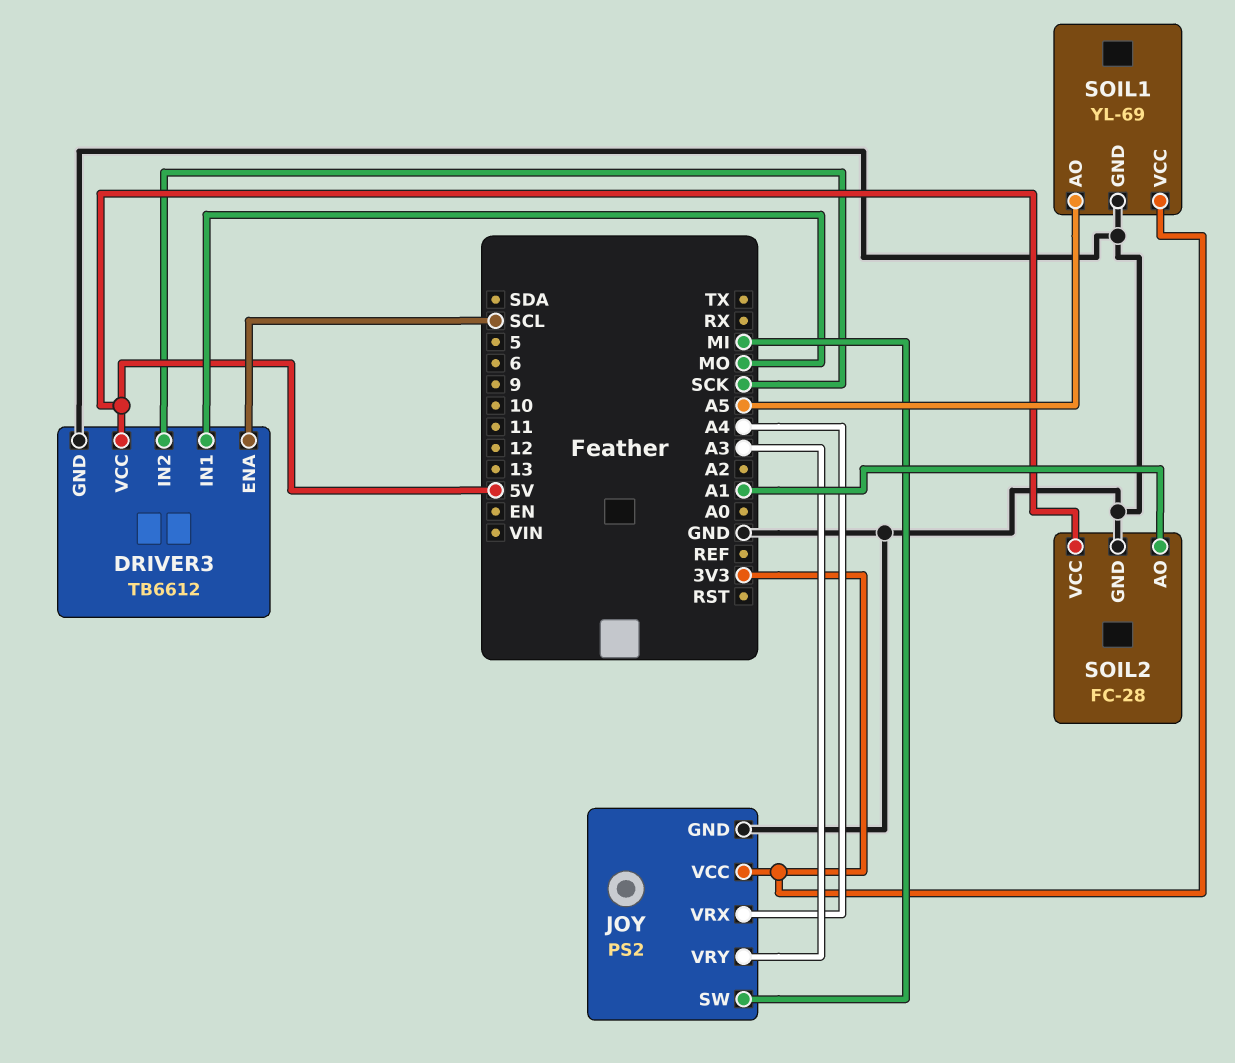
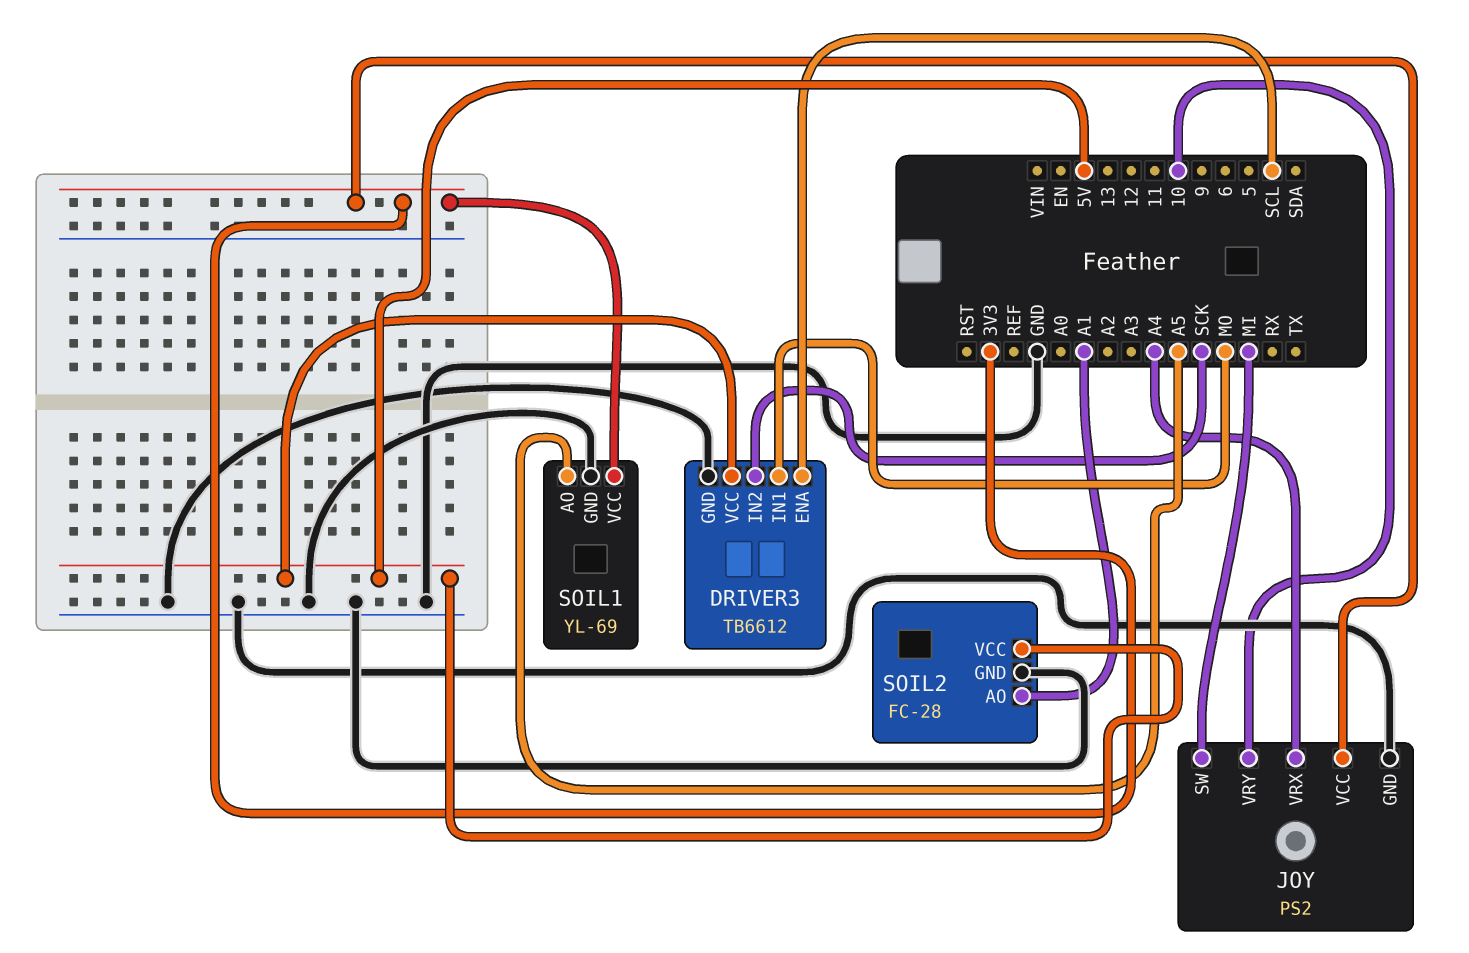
JOY pin VRY: A3 -> 10

